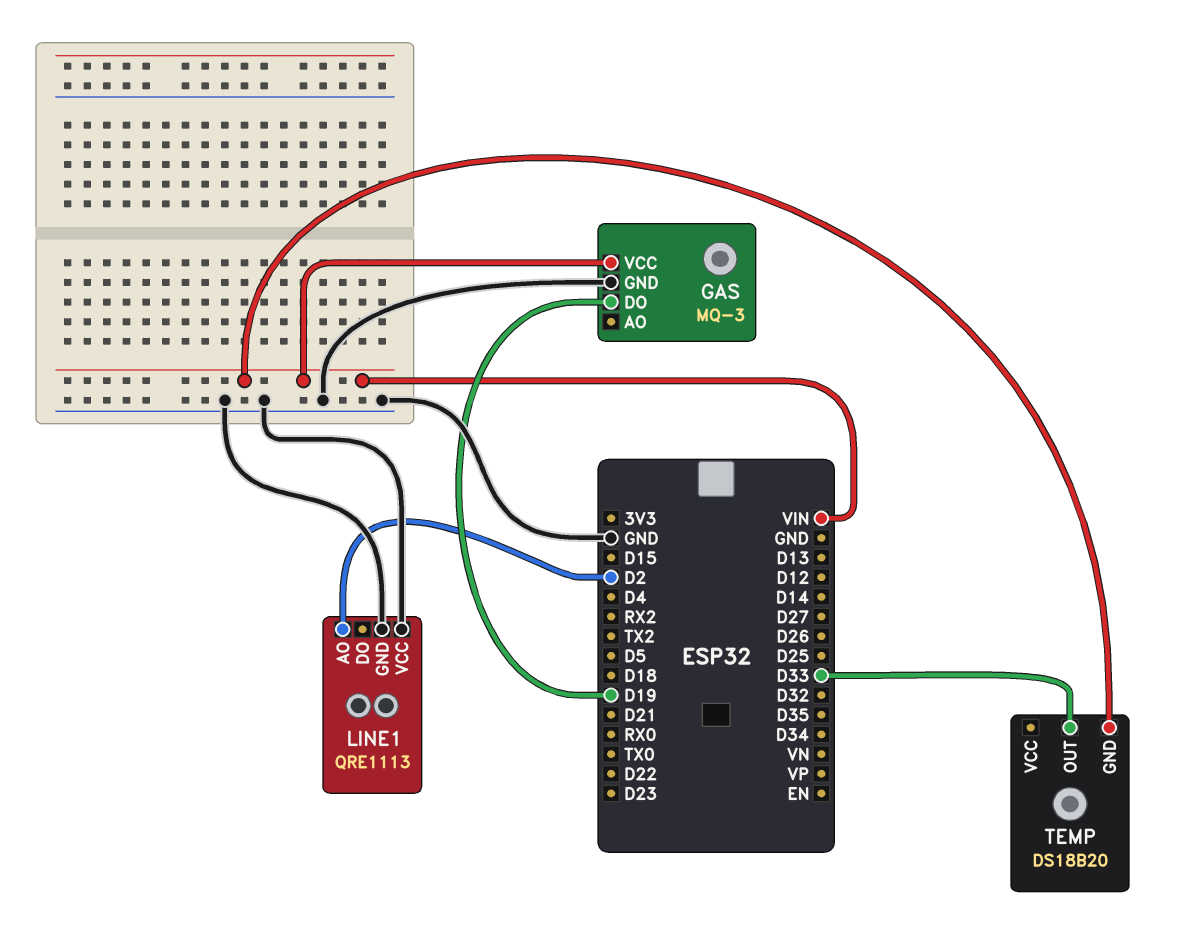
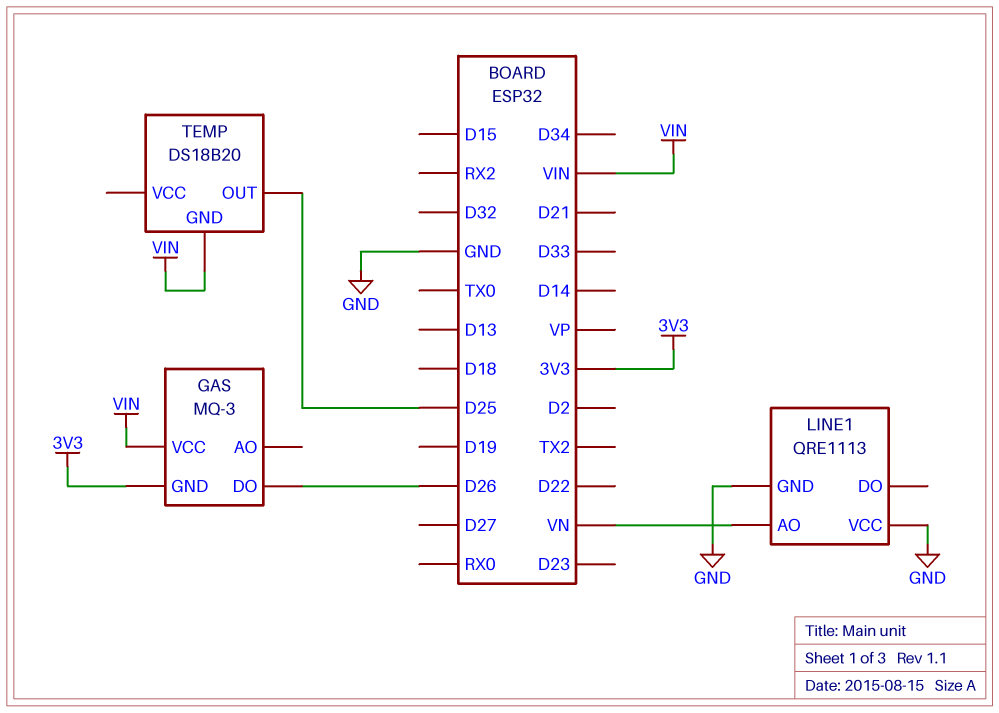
GAS pin DO: D19 -> D26
GAS pin GND: GND -> 3V3
LINE1 pin AO: D2 -> VN
TEMP pin OUT: D33 -> D25

